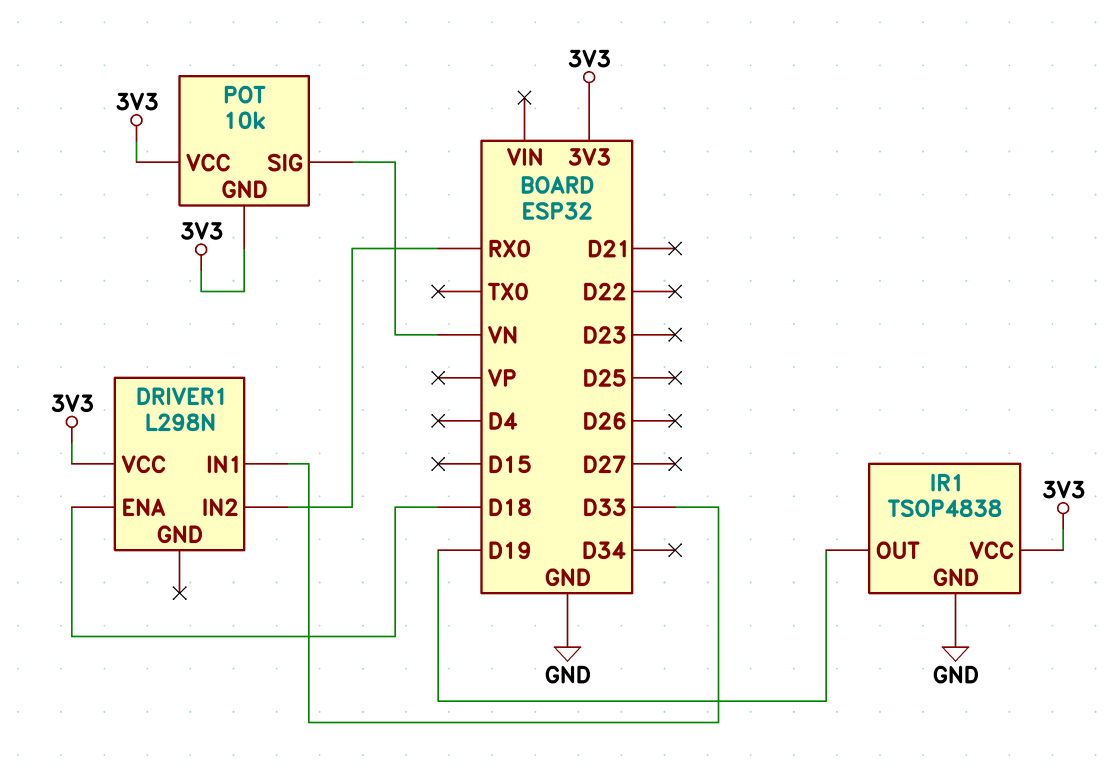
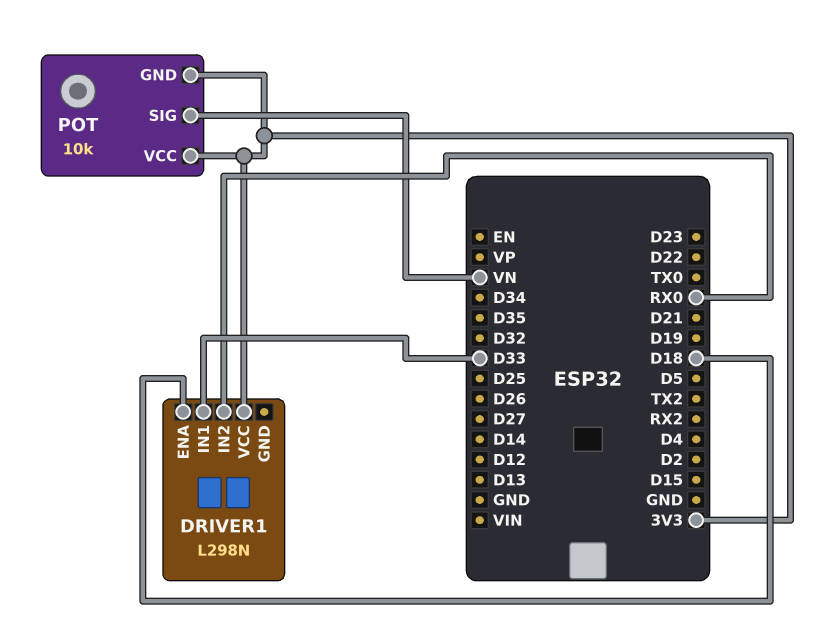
IR1: TSOP4838 -> none
IR1 pin GND: GND -> none
IR1 pin OUT: D19 -> none
IR1 pin VCC: 3V3 -> none

